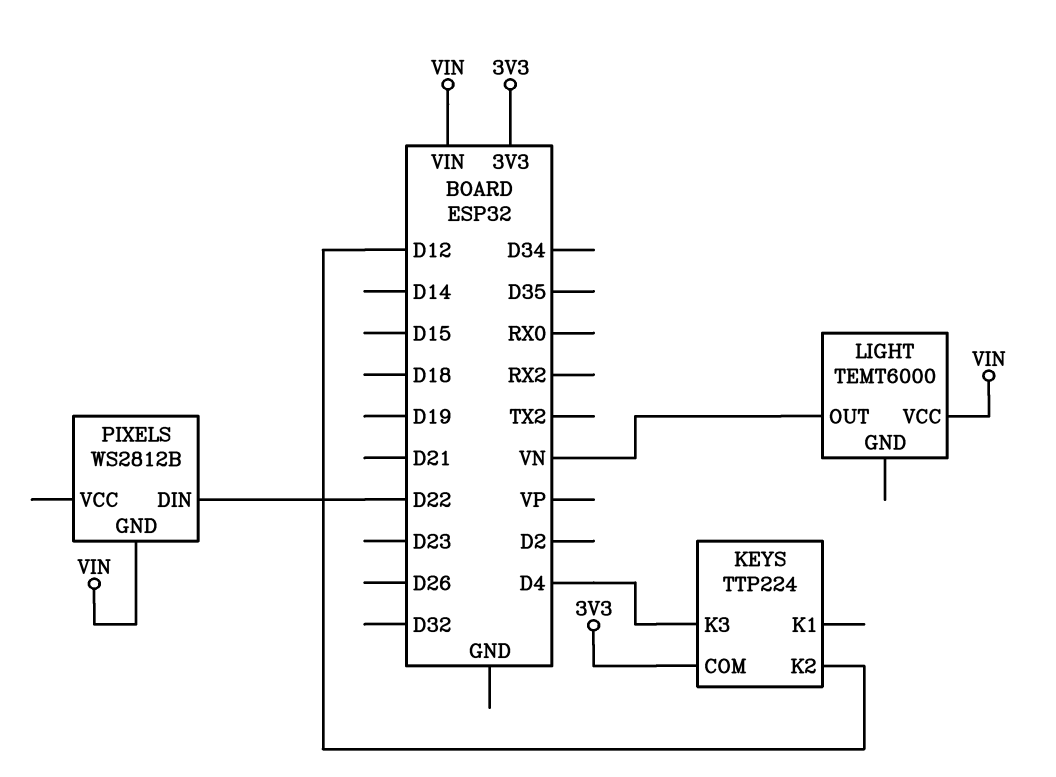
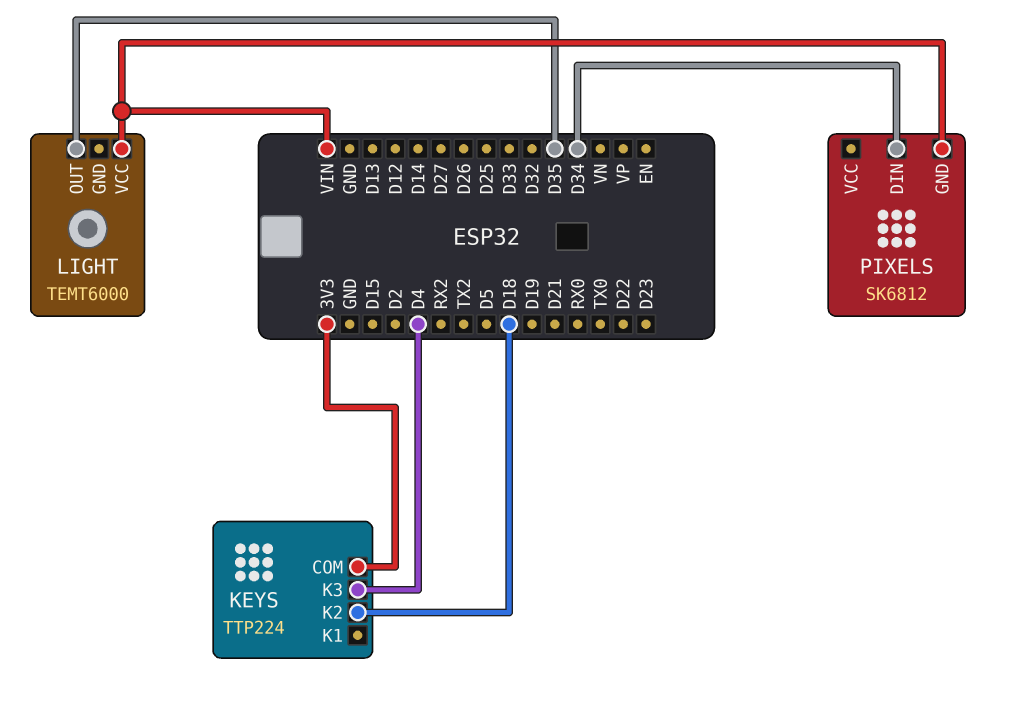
KEYS pin K2: D12 -> D18
LIGHT pin OUT: VN -> D35
PIXELS: WS2812B -> SK6812
PIXELS pin DIN: D22 -> D34

